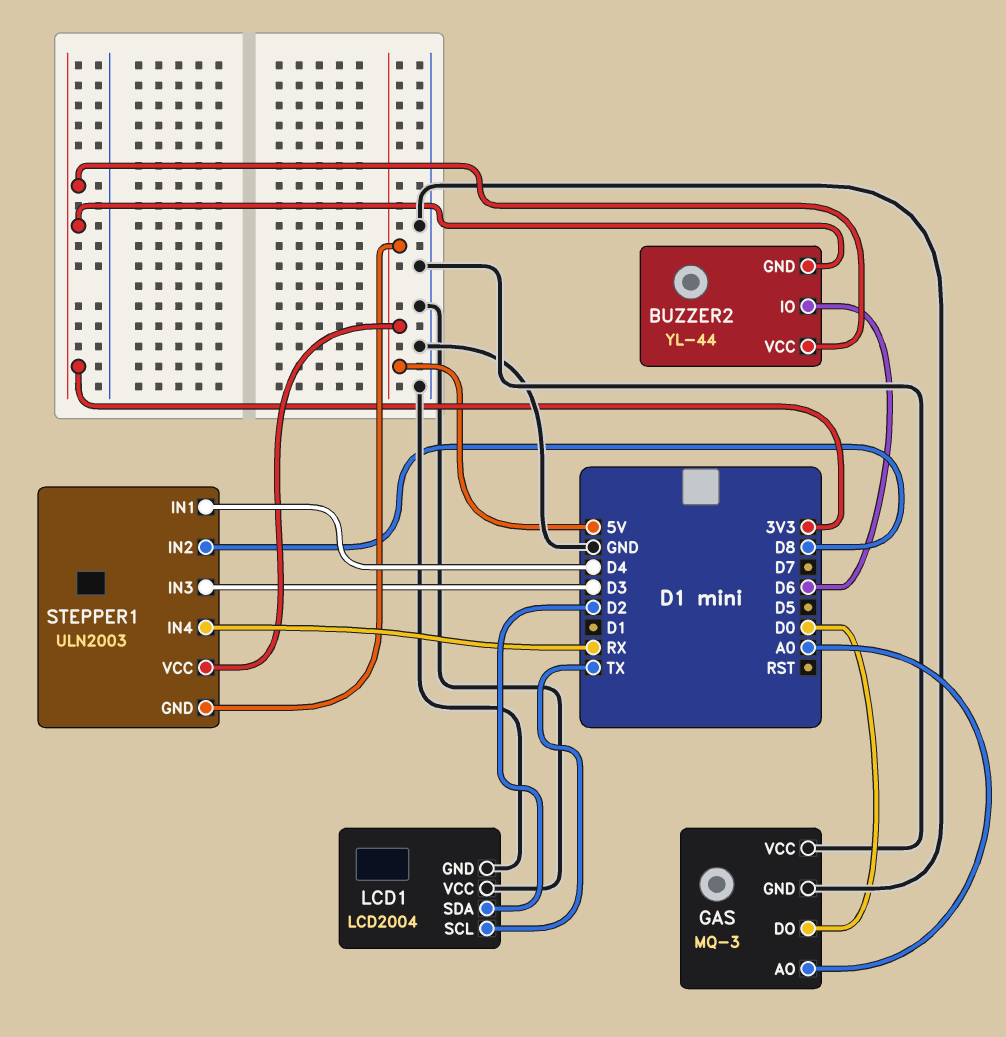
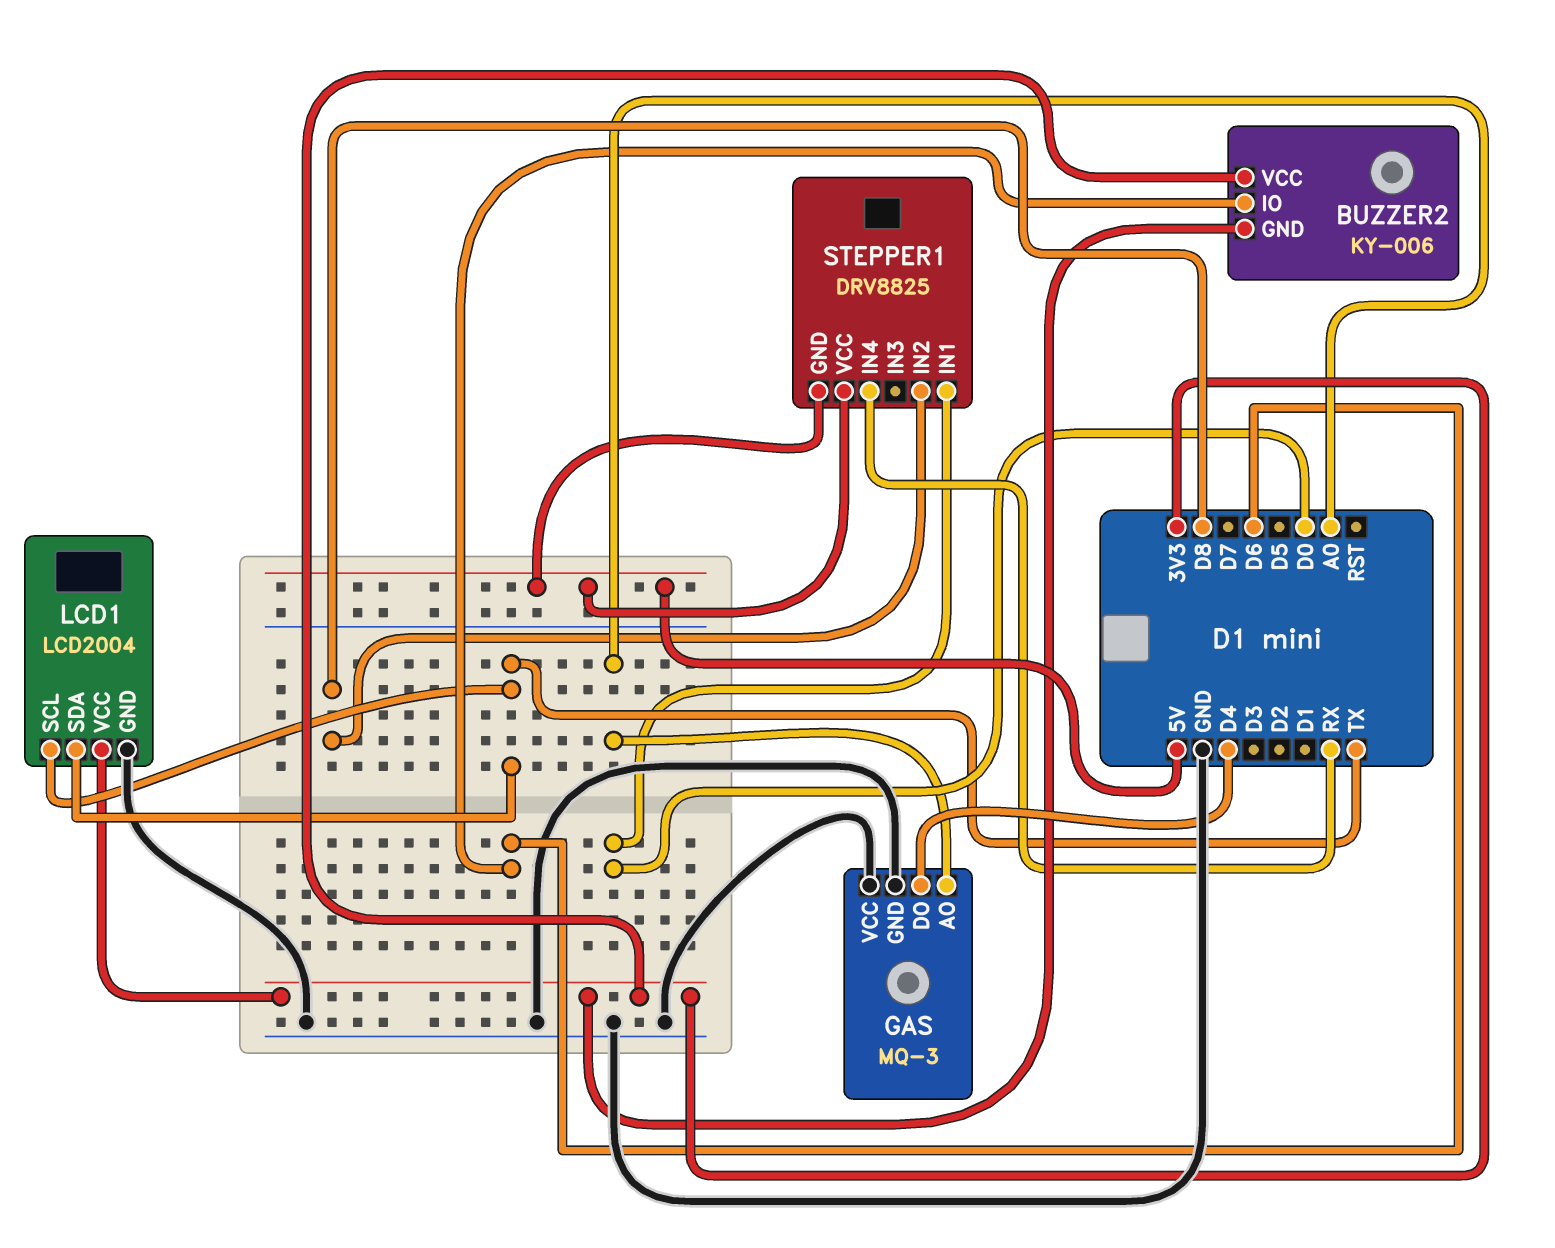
BUZZER2: YL-44 -> KY-006
GAS pin DO: D0 -> D4
LCD1 pin SDA: D2 -> TX
LCD1 pin VCC: GND -> 3V3
STEPPER1: ULN2003 -> DRV8825
STEPPER1 pin IN1: D4 -> D0
STEPPER1 pin IN3: D3 -> none

